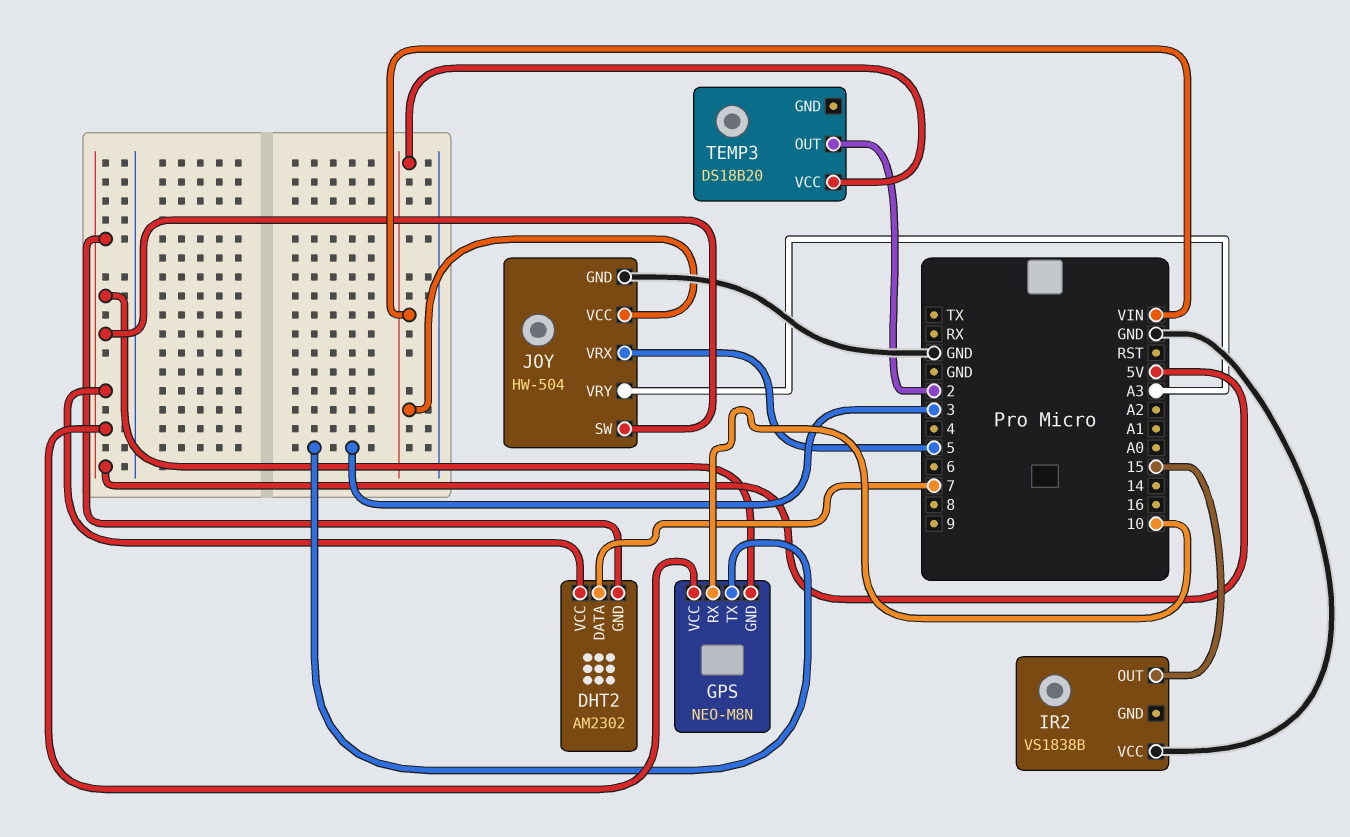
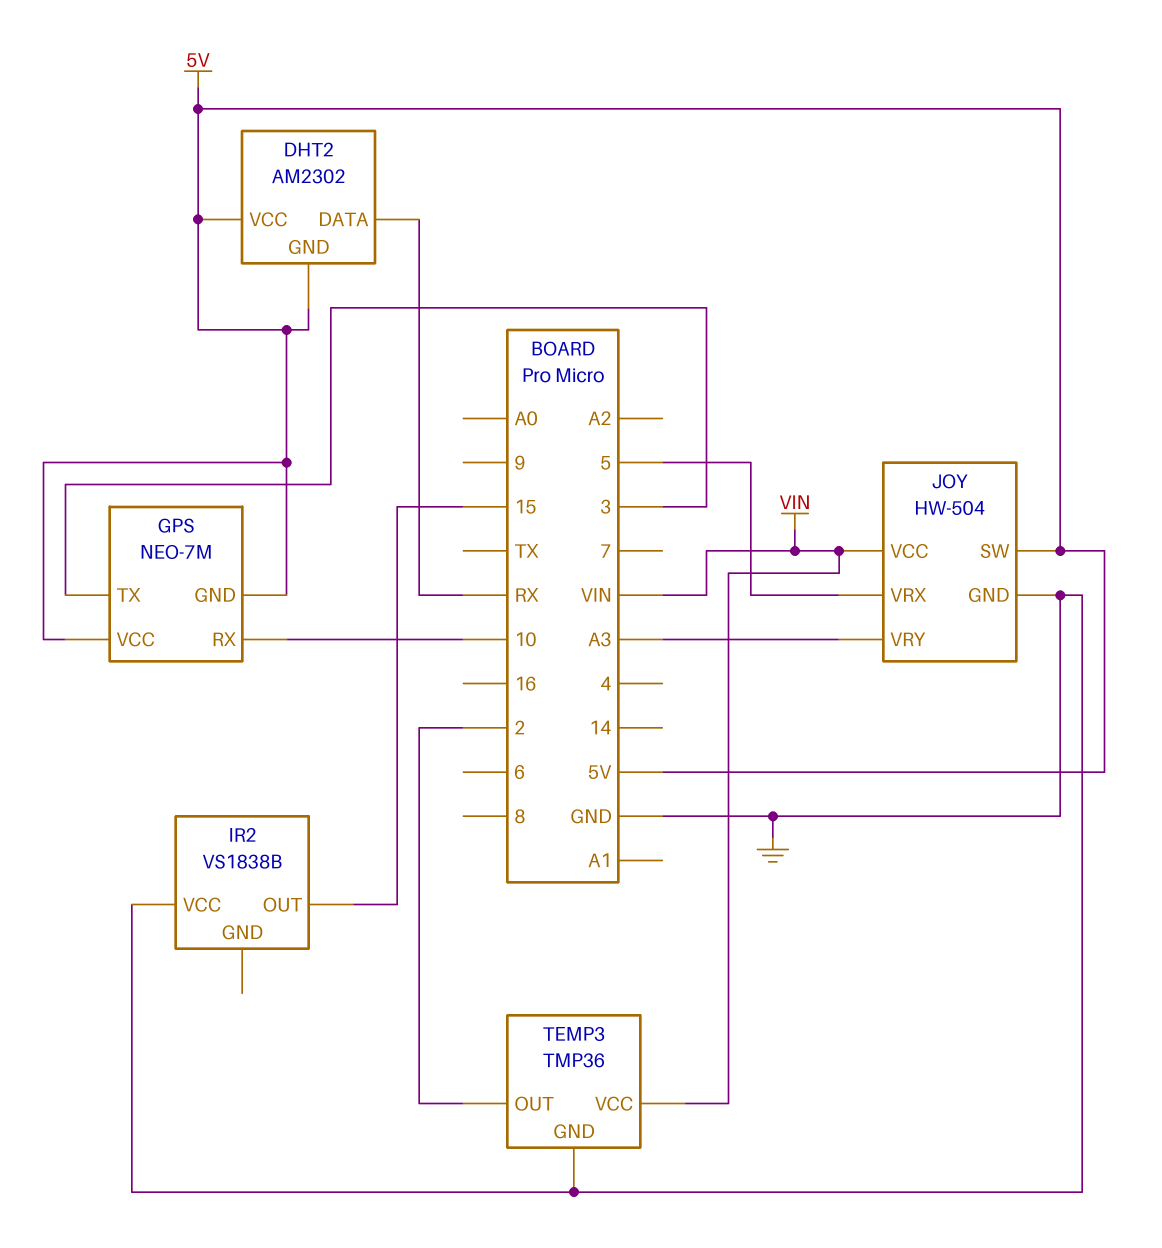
DHT2 pin DATA: 7 -> RX
GPS: NEO-M8N -> NEO-7M
TEMP3: DS18B20 -> TMP36
TEMP3 pin GND: none -> GND

